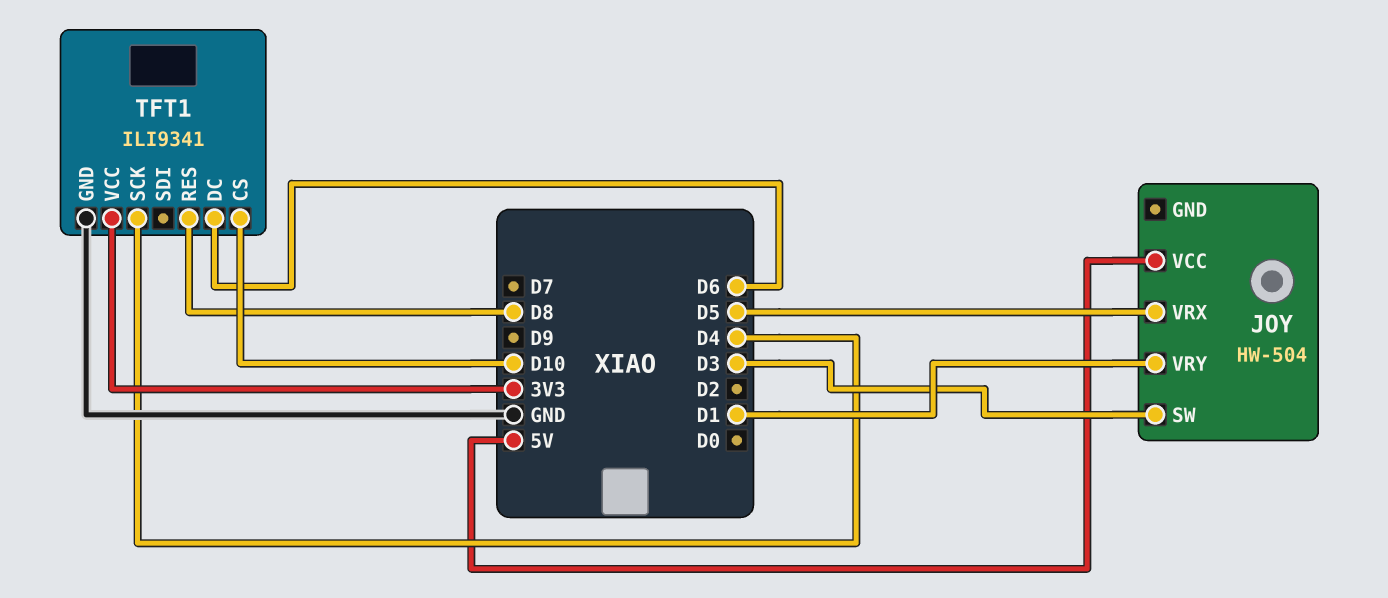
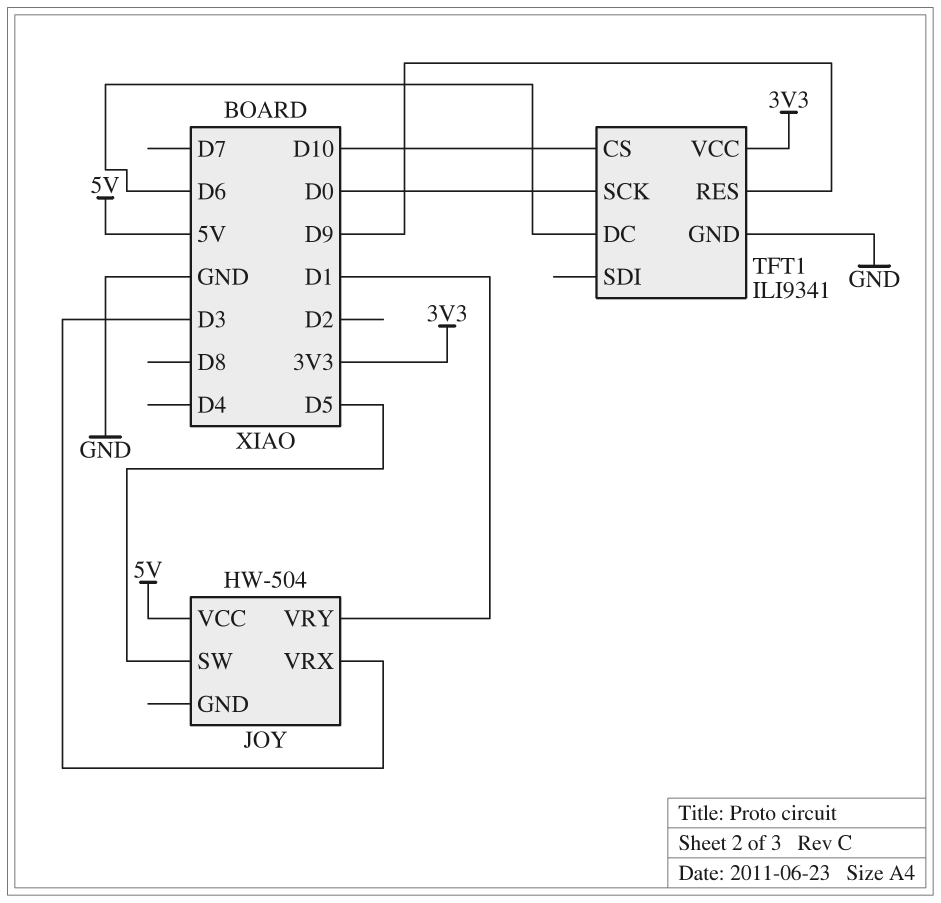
JOY pin SW: D3 -> D5
JOY pin VRX: D5 -> D3
TFT1 pin RES: D8 -> D9
TFT1 pin SCK: D4 -> D0

